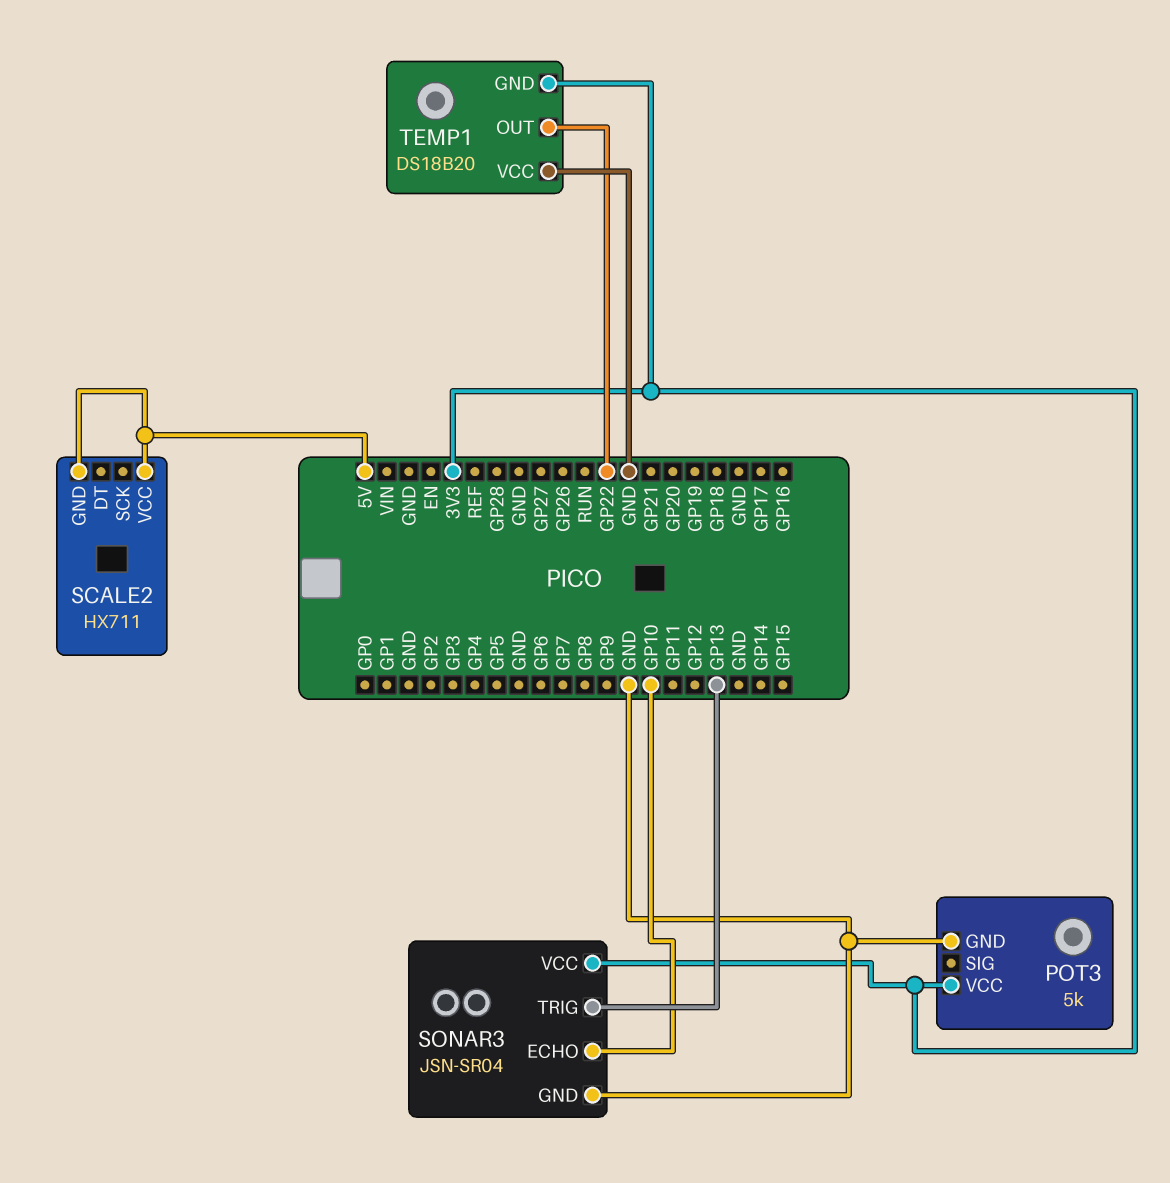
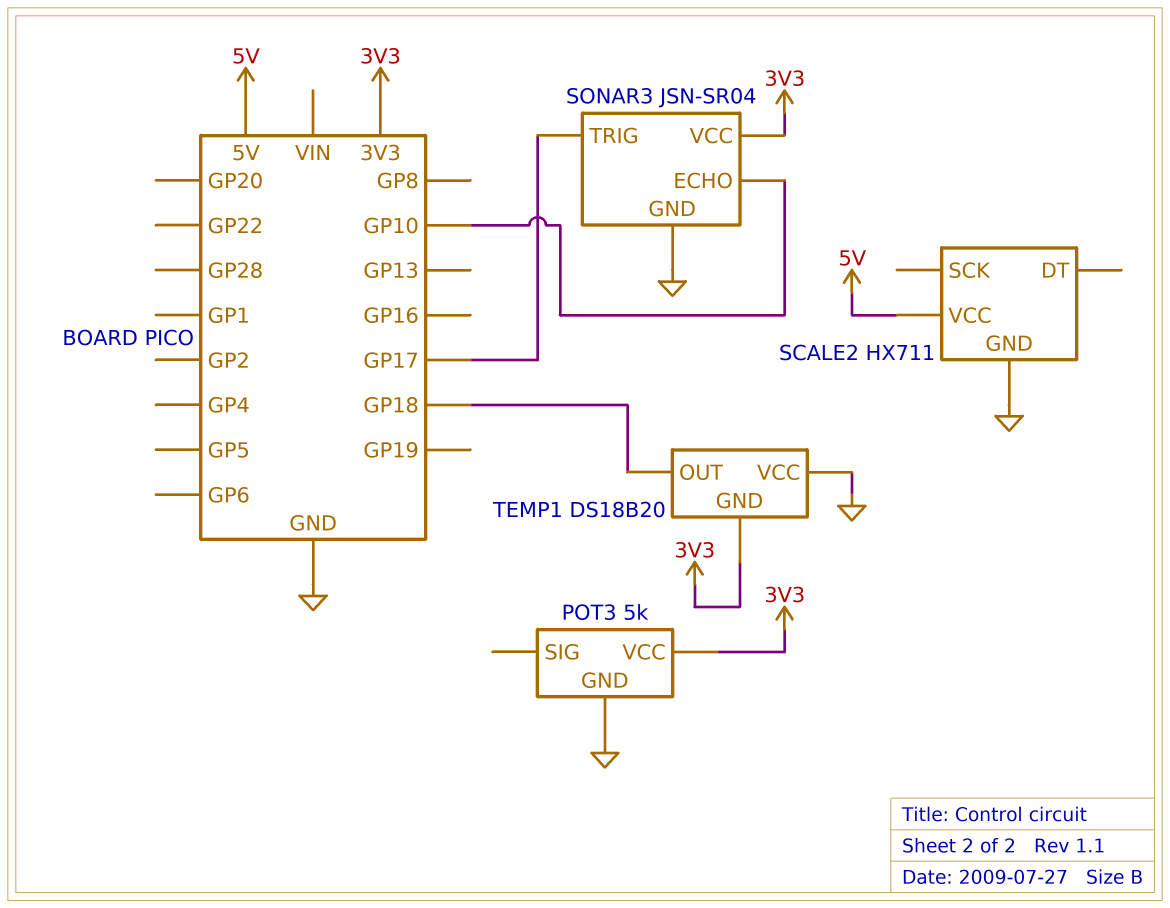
SCALE2 pin GND: 5V -> GND
SONAR3 pin TRIG: GP13 -> GP17
TEMP1 pin OUT: GP22 -> GP18

